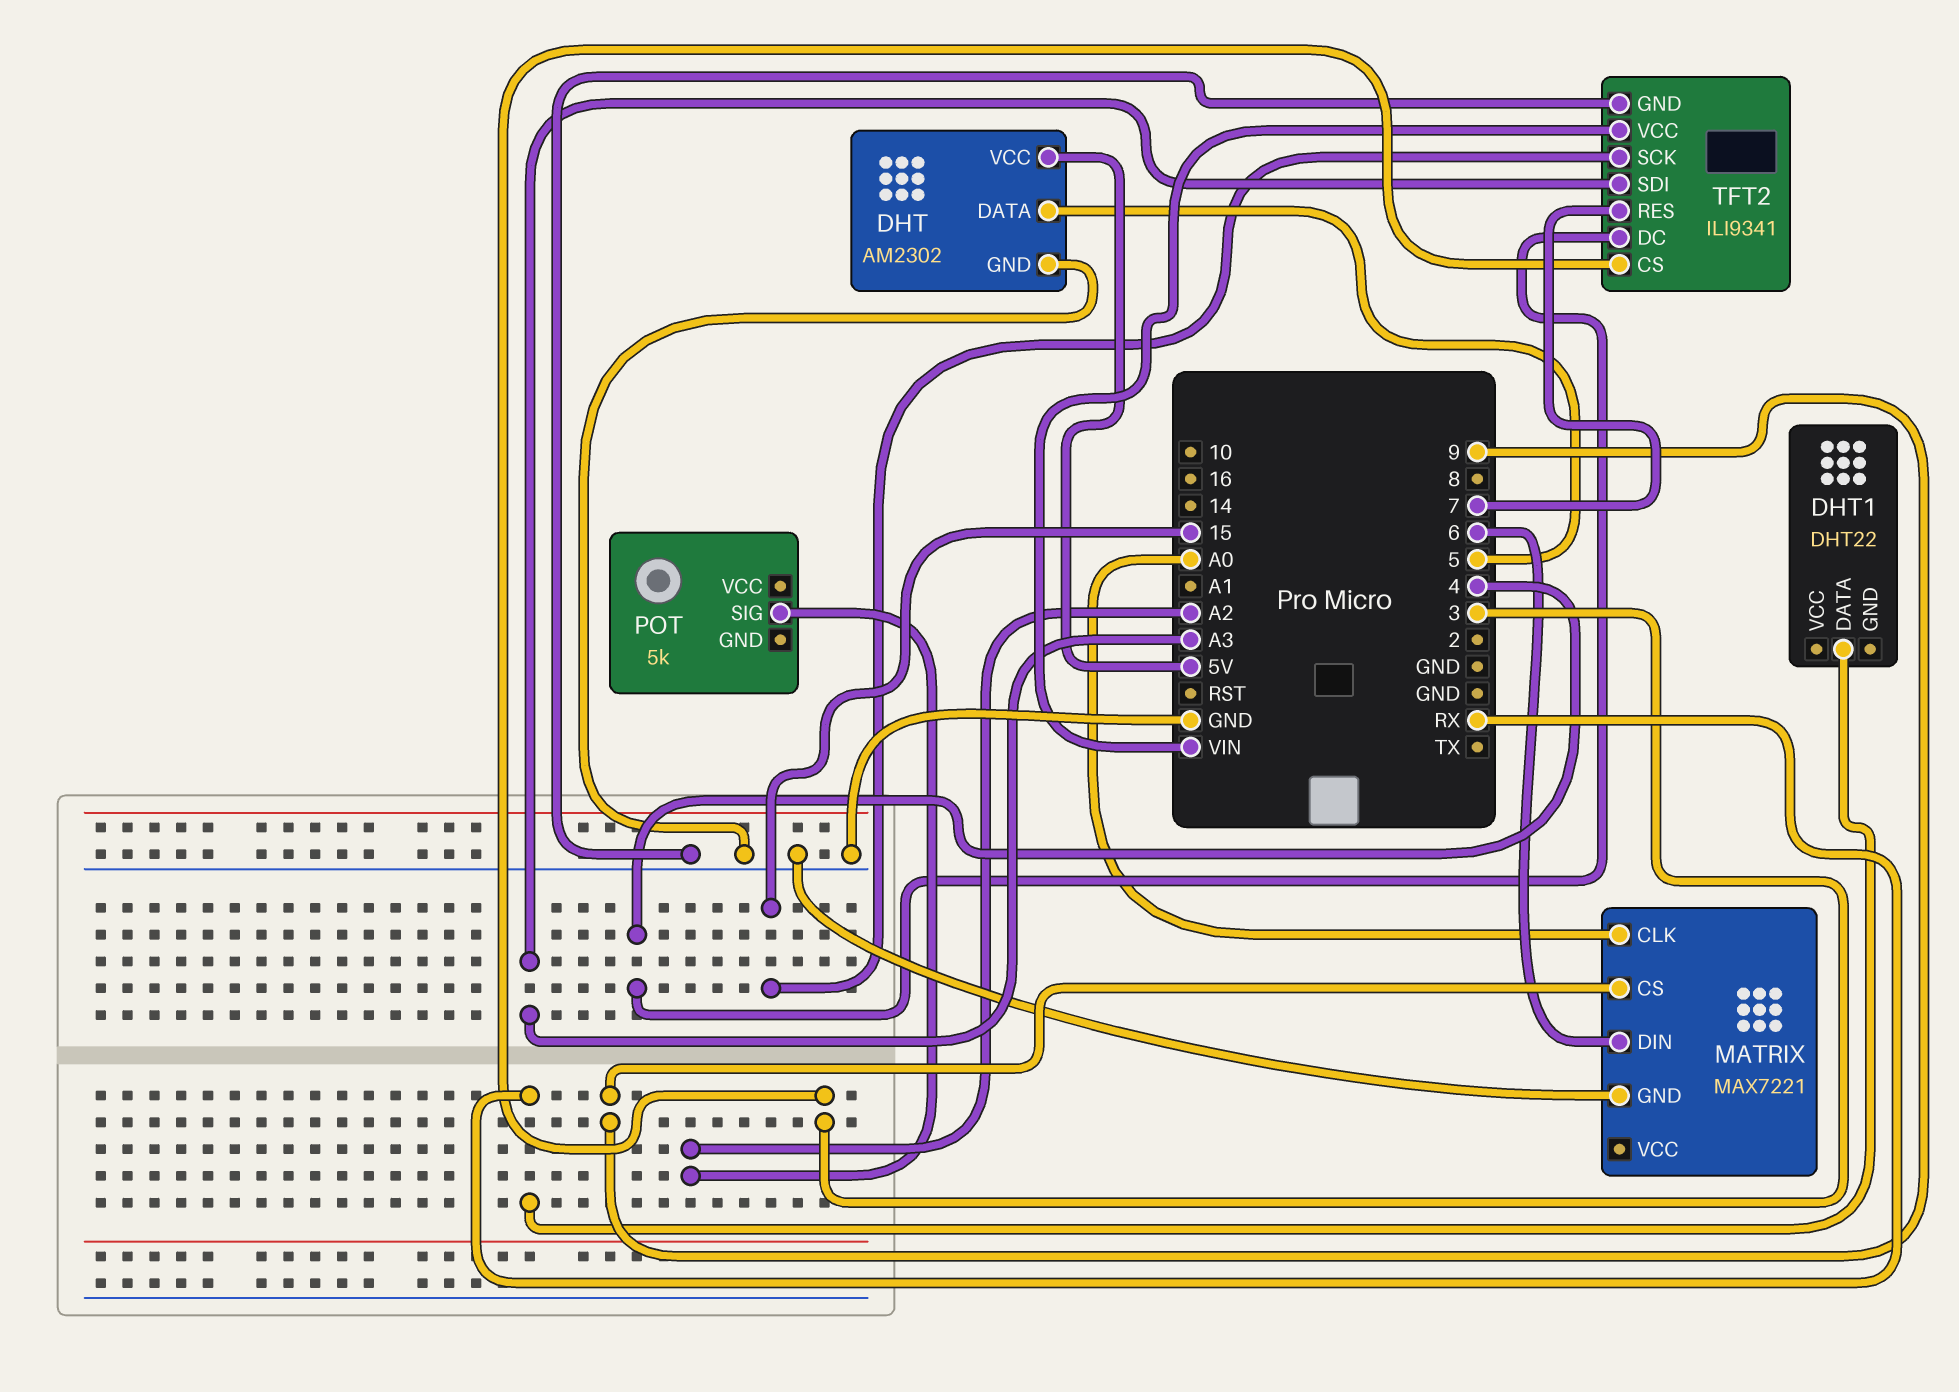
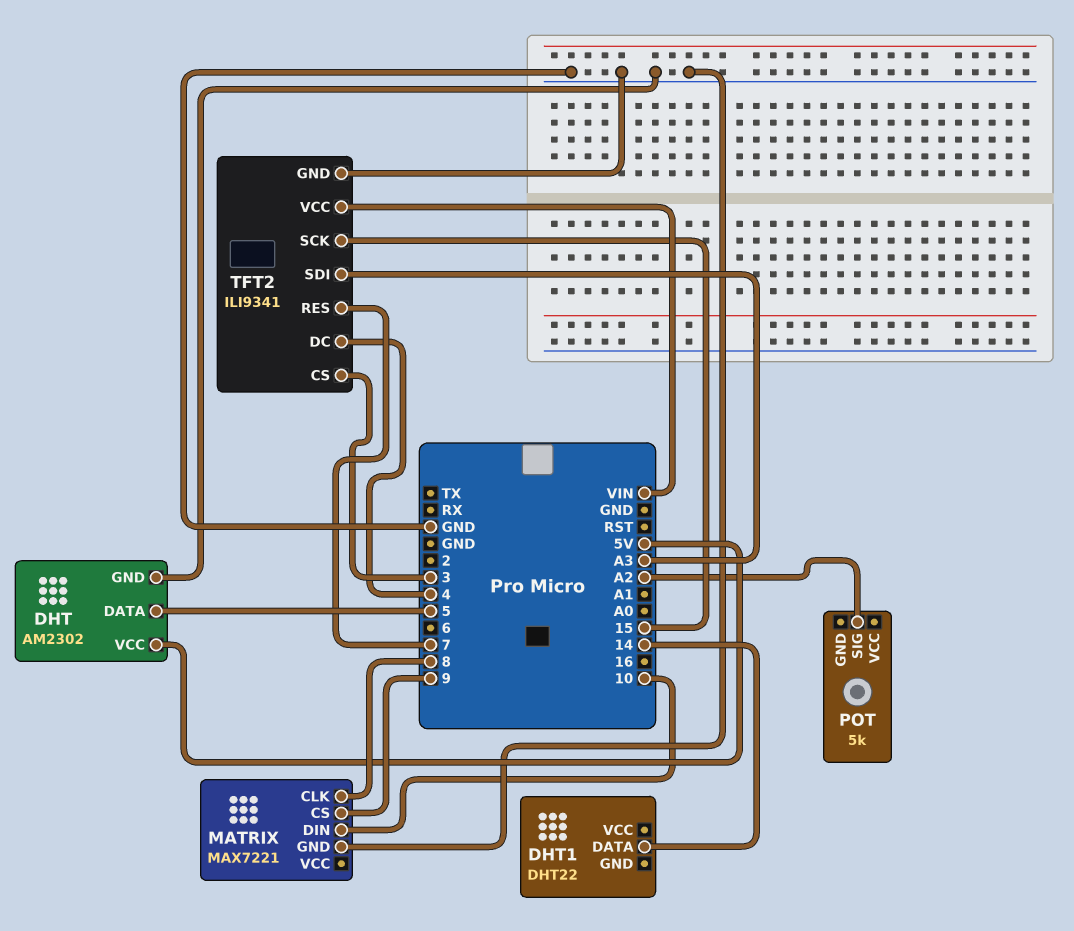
DHT1 pin DATA: RX -> 14
MATRIX pin CLK: A0 -> 8
MATRIX pin DIN: 6 -> 10

